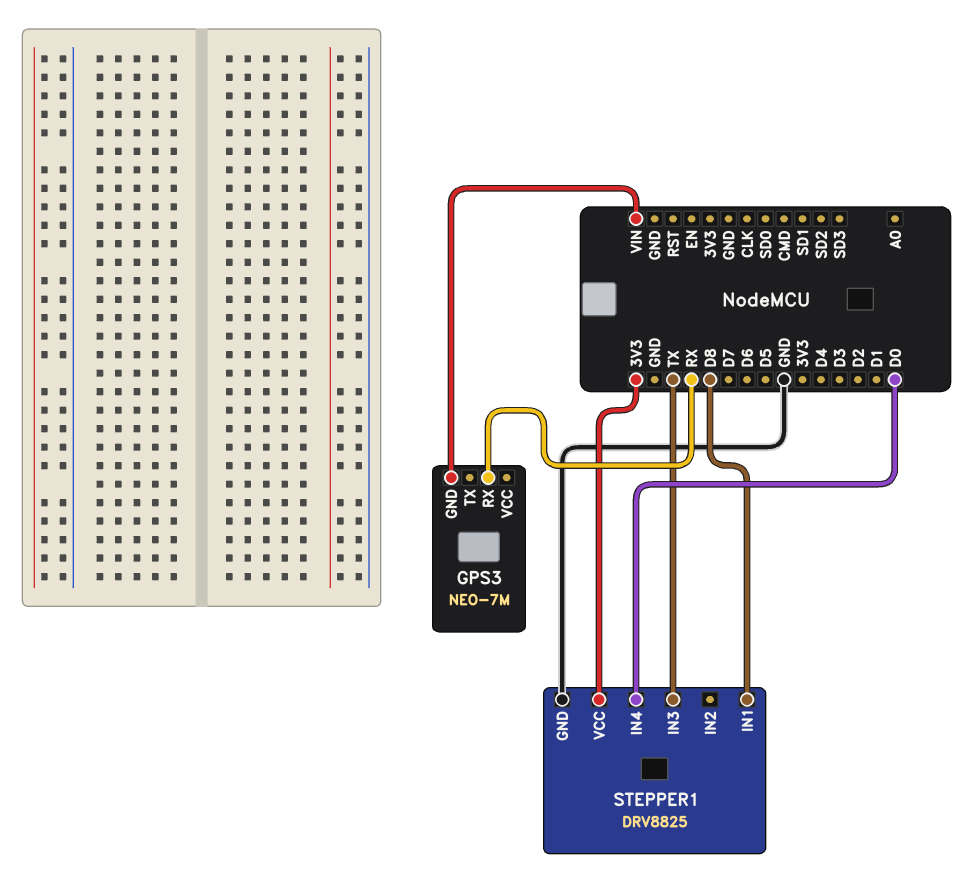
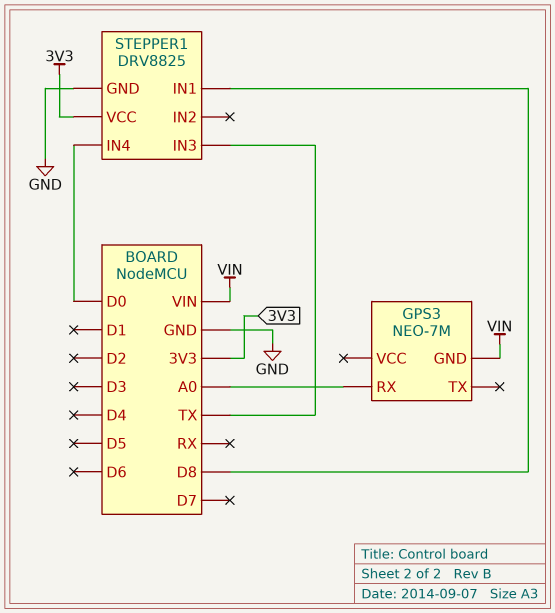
GPS3 pin RX: RX -> A0

